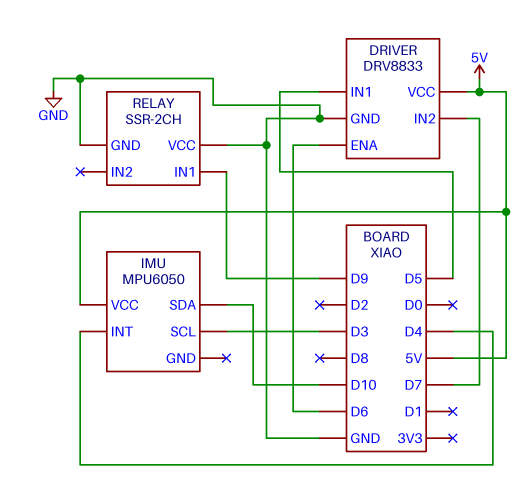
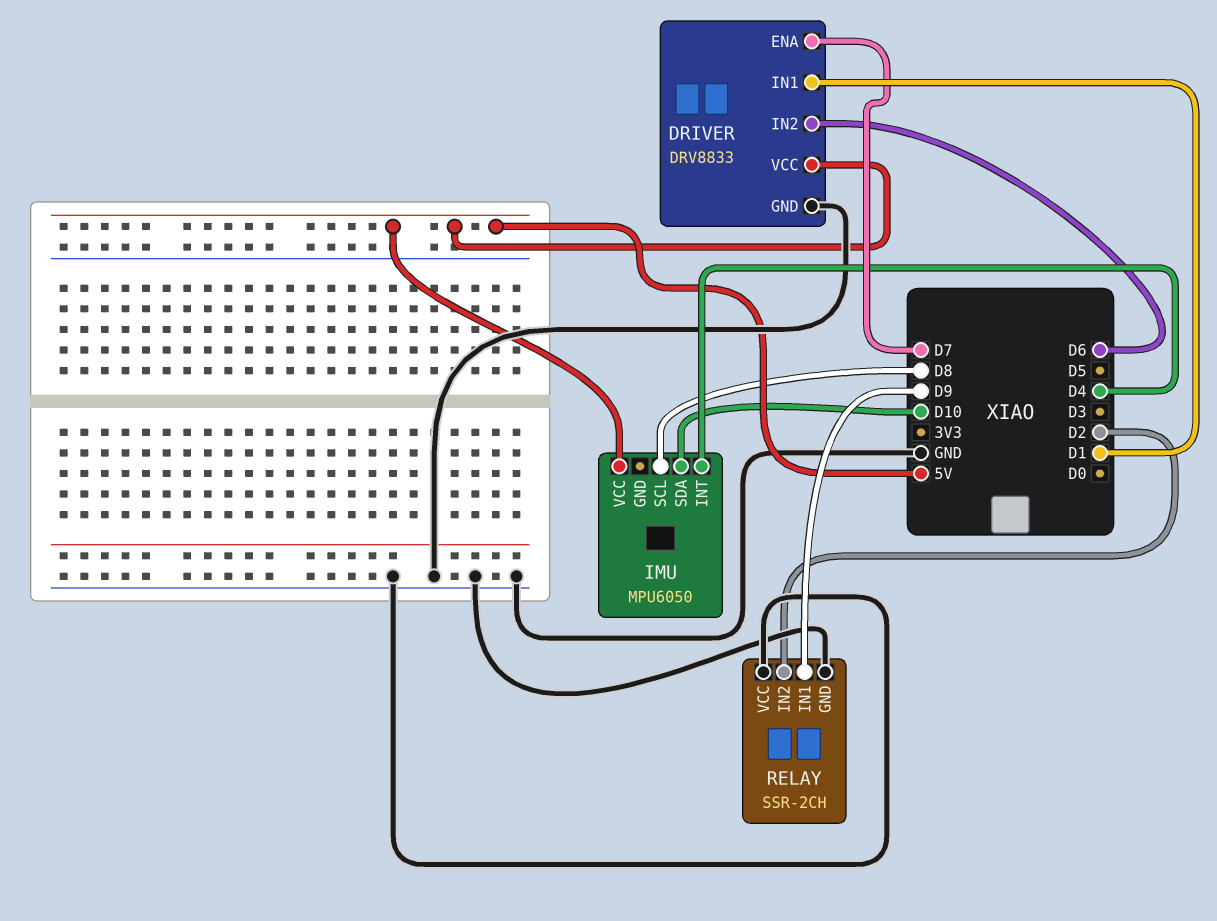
DRIVER pin ENA: D6 -> D7
DRIVER pin IN1: D5 -> D1
DRIVER pin IN2: D7 -> D6
IMU pin SCL: D3 -> D8
RELAY pin IN2: none -> D2

